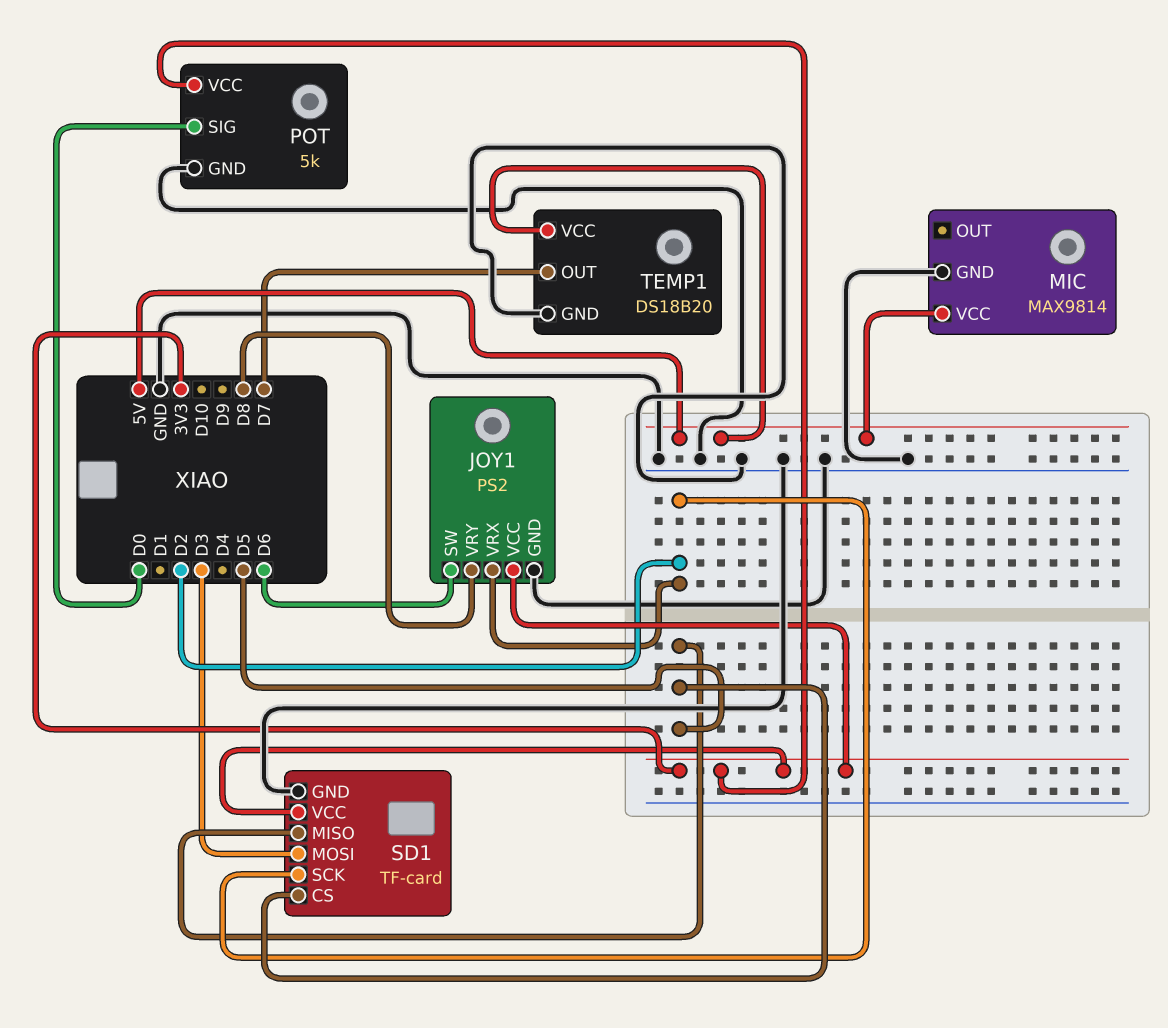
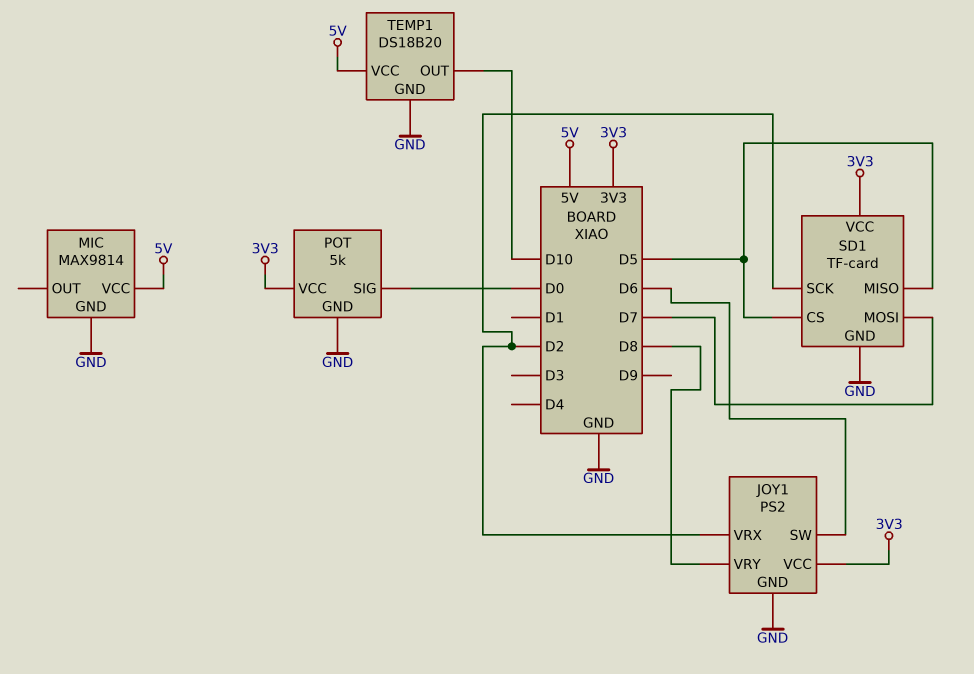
SD1 pin MOSI: D3 -> D7
TEMP1 pin OUT: D7 -> D10

